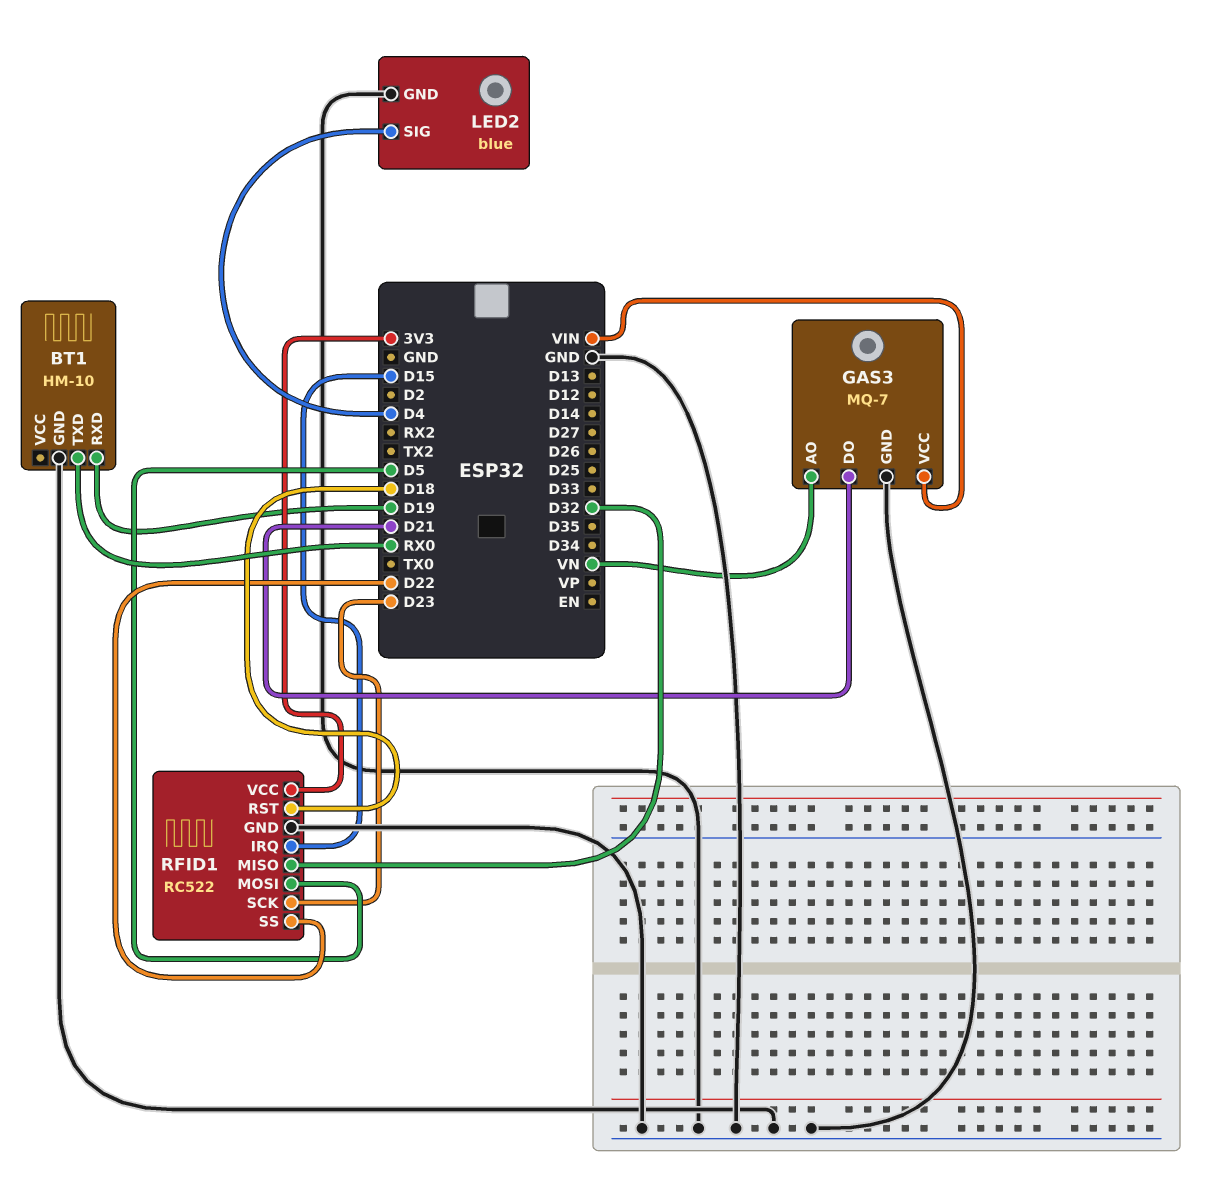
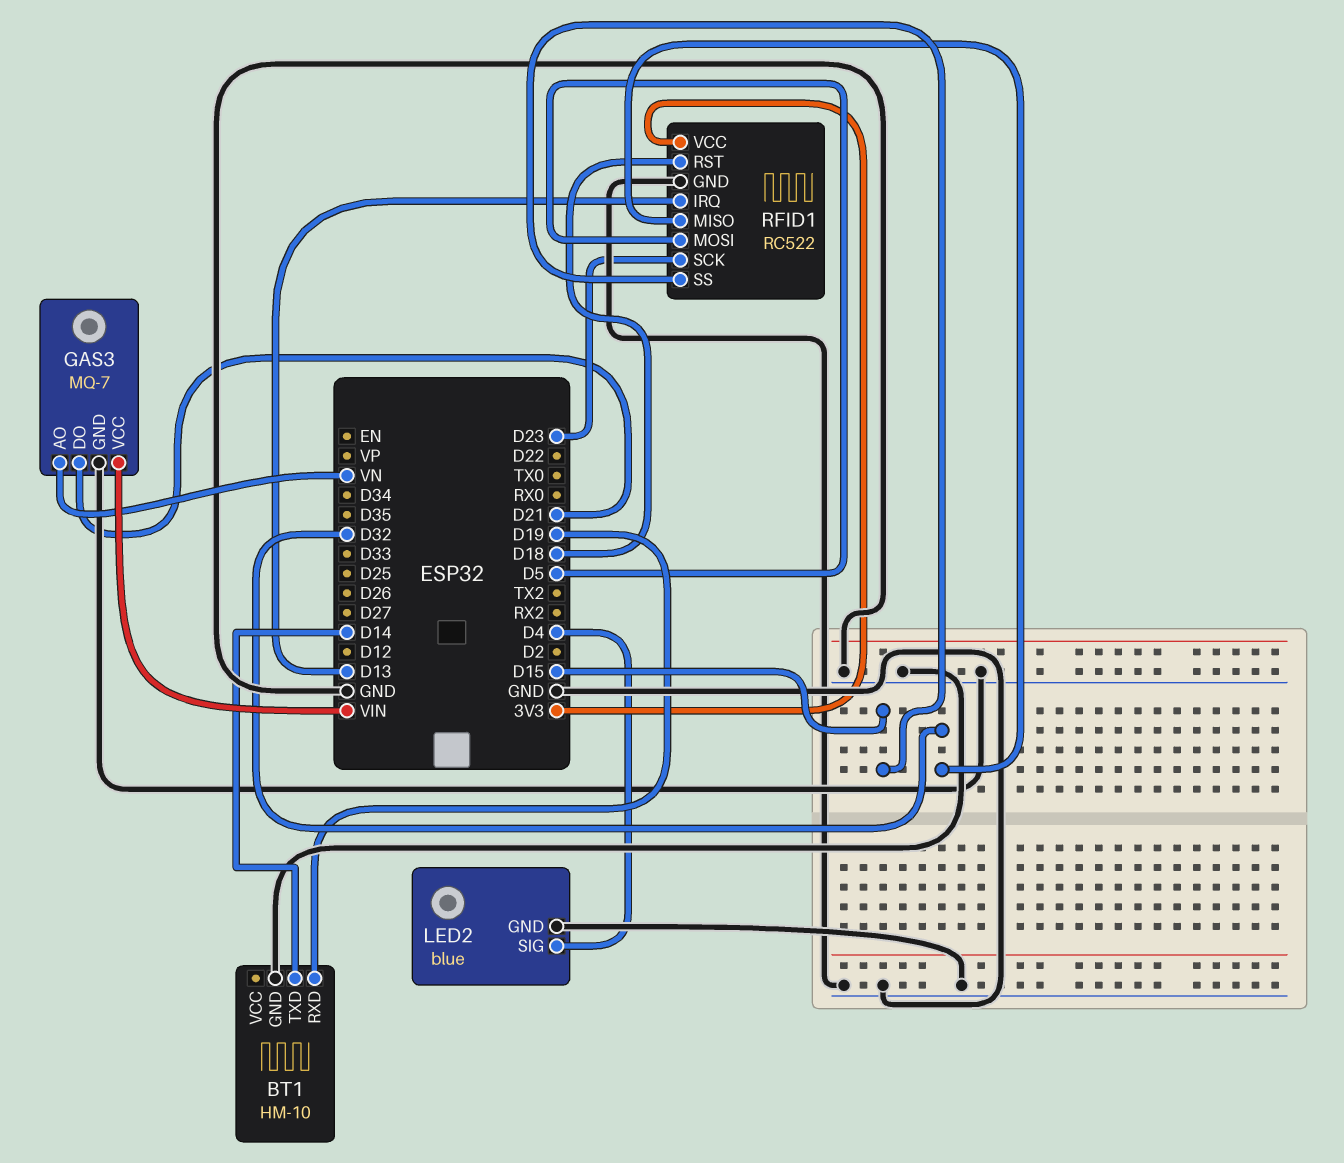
BT1 pin TXD: RX0 -> D14
RFID1 pin IRQ: D15 -> D13
RFID1 pin SS: D22 -> D15

